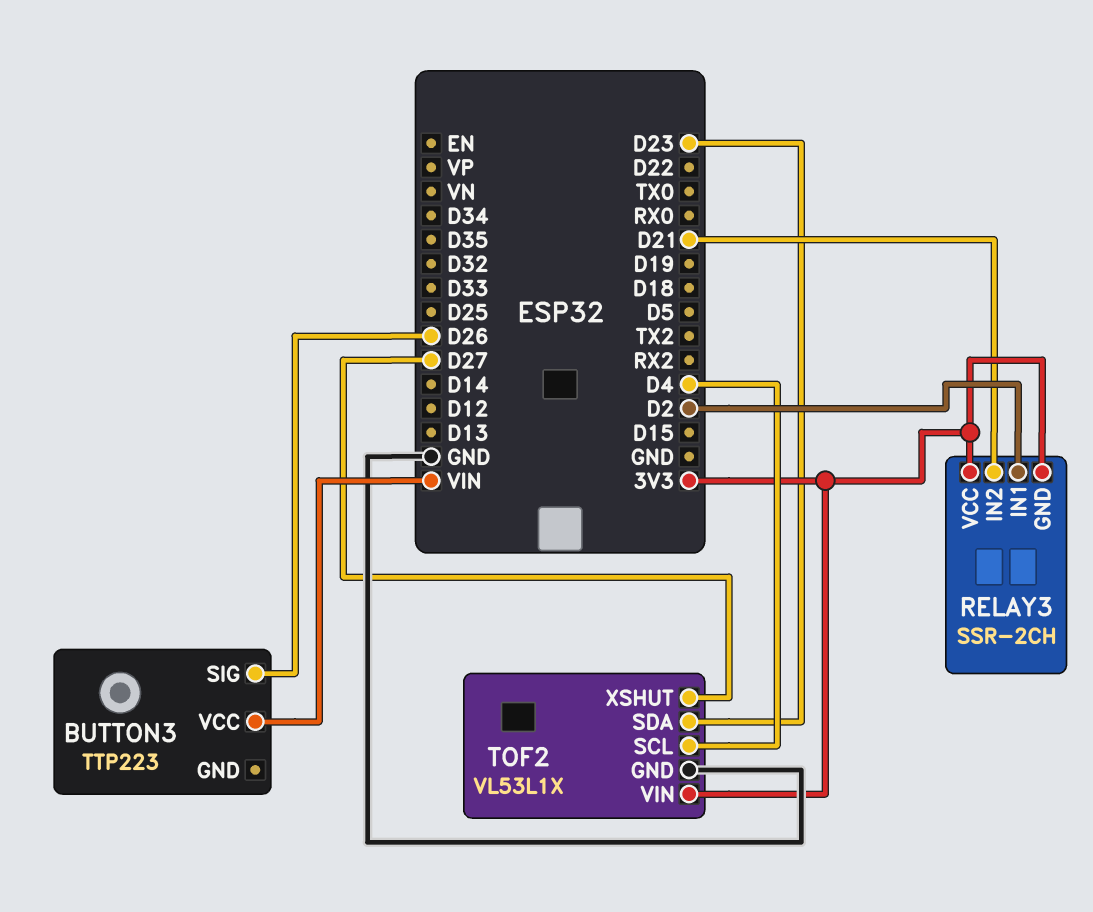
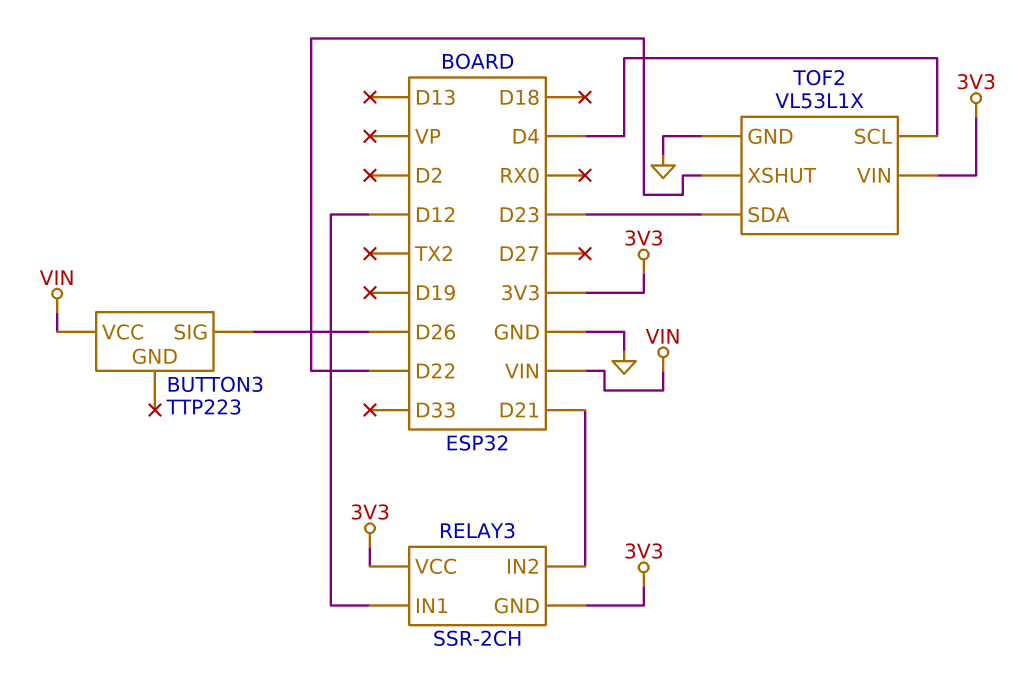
RELAY3 pin IN1: D2 -> D12
TOF2 pin XSHUT: D27 -> D22

